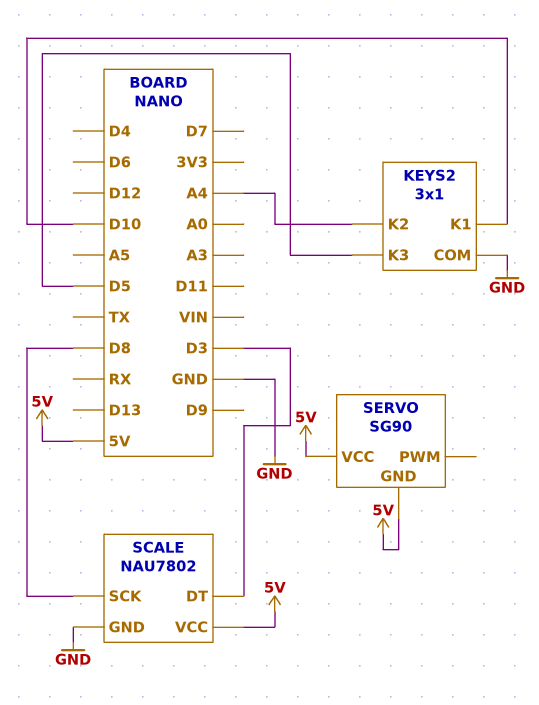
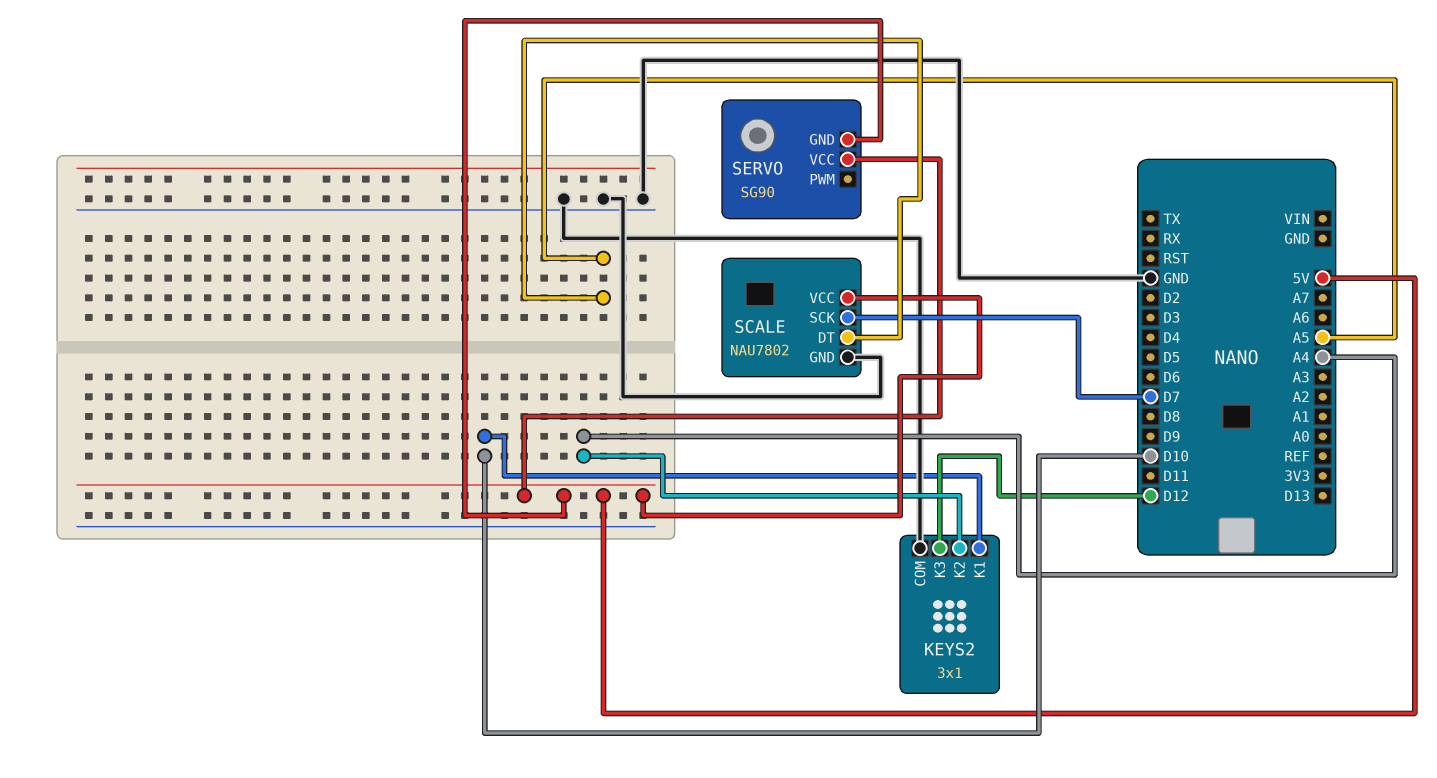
KEYS2 pin K3: D5 -> D12
SCALE pin DT: D3 -> A5
SCALE pin SCK: D8 -> D7

